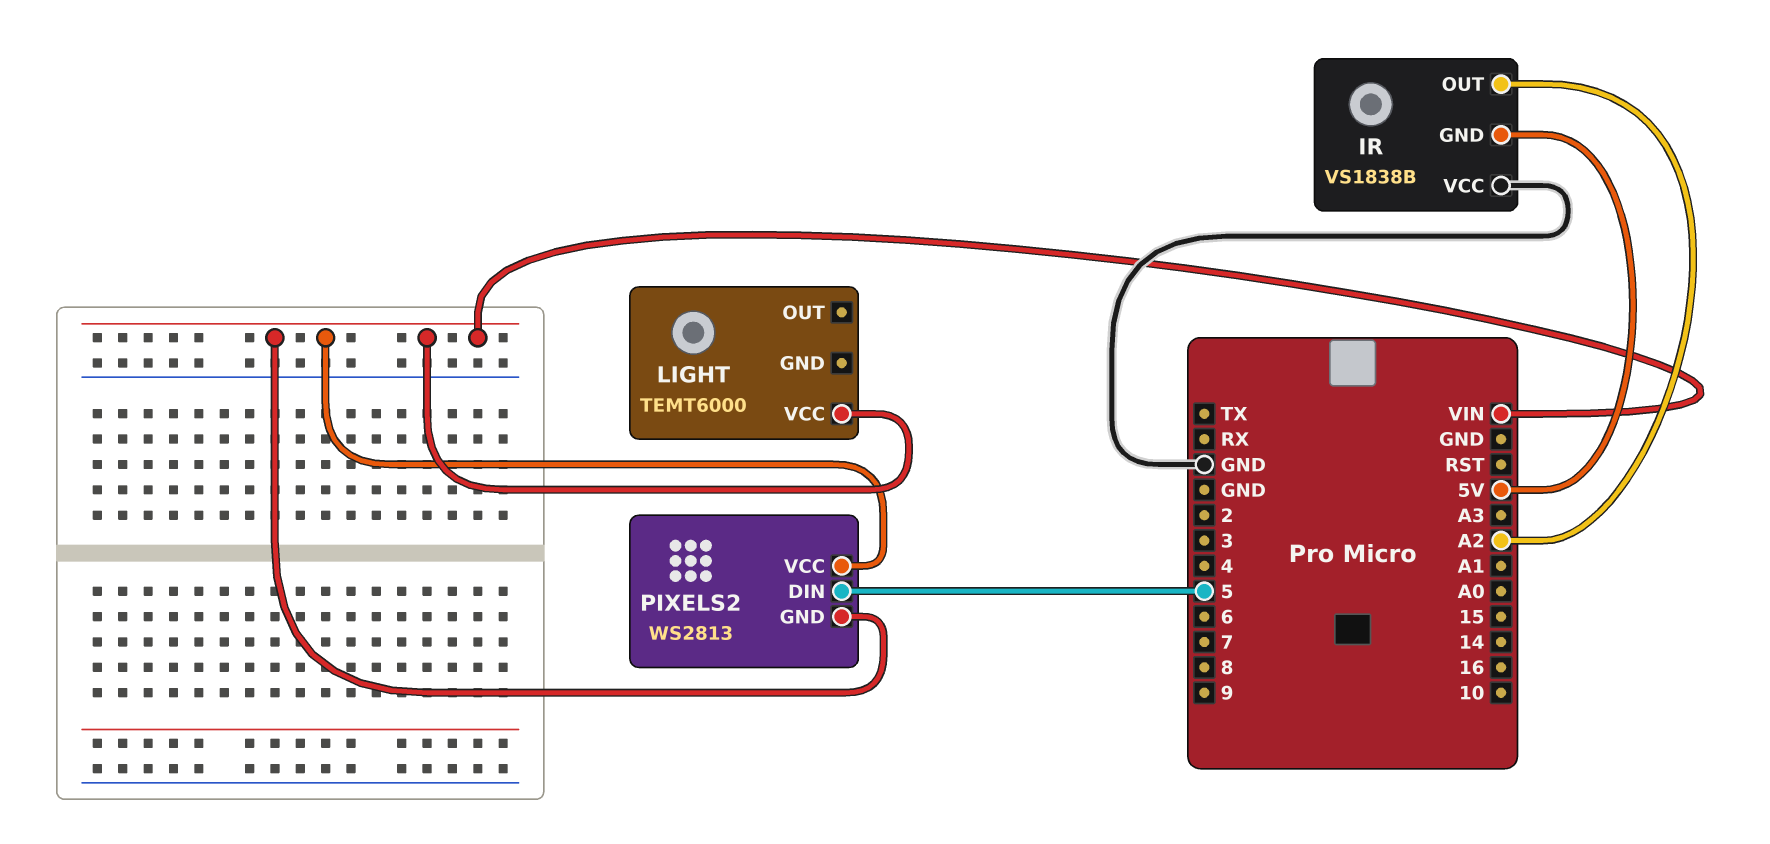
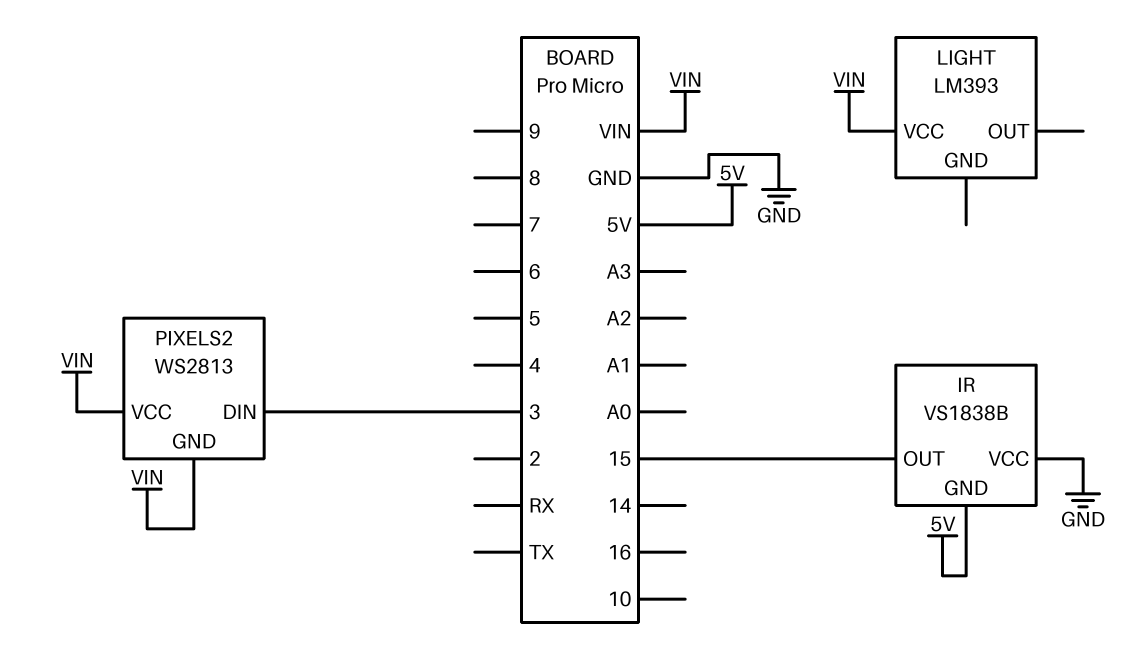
IR pin OUT: A2 -> 15
LIGHT: TEMT6000 -> LM393
PIXELS2 pin DIN: 5 -> 3

